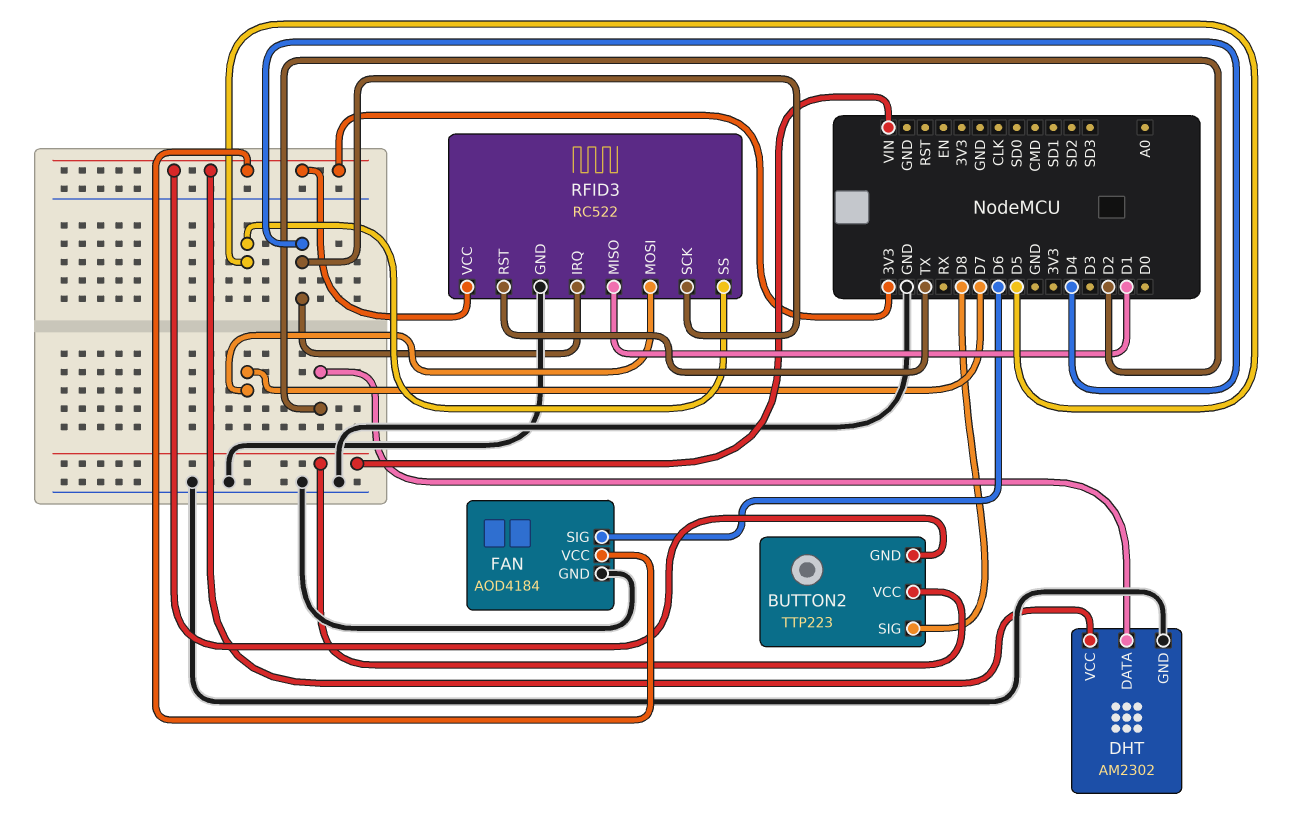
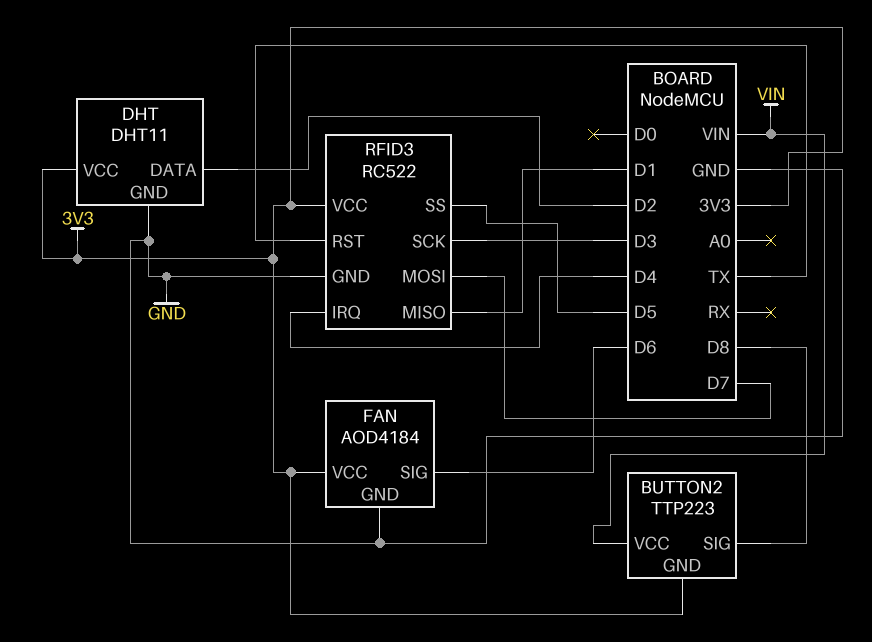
DHT: AM2302 -> DHT11
RFID3 pin SCK: D4 -> D3

